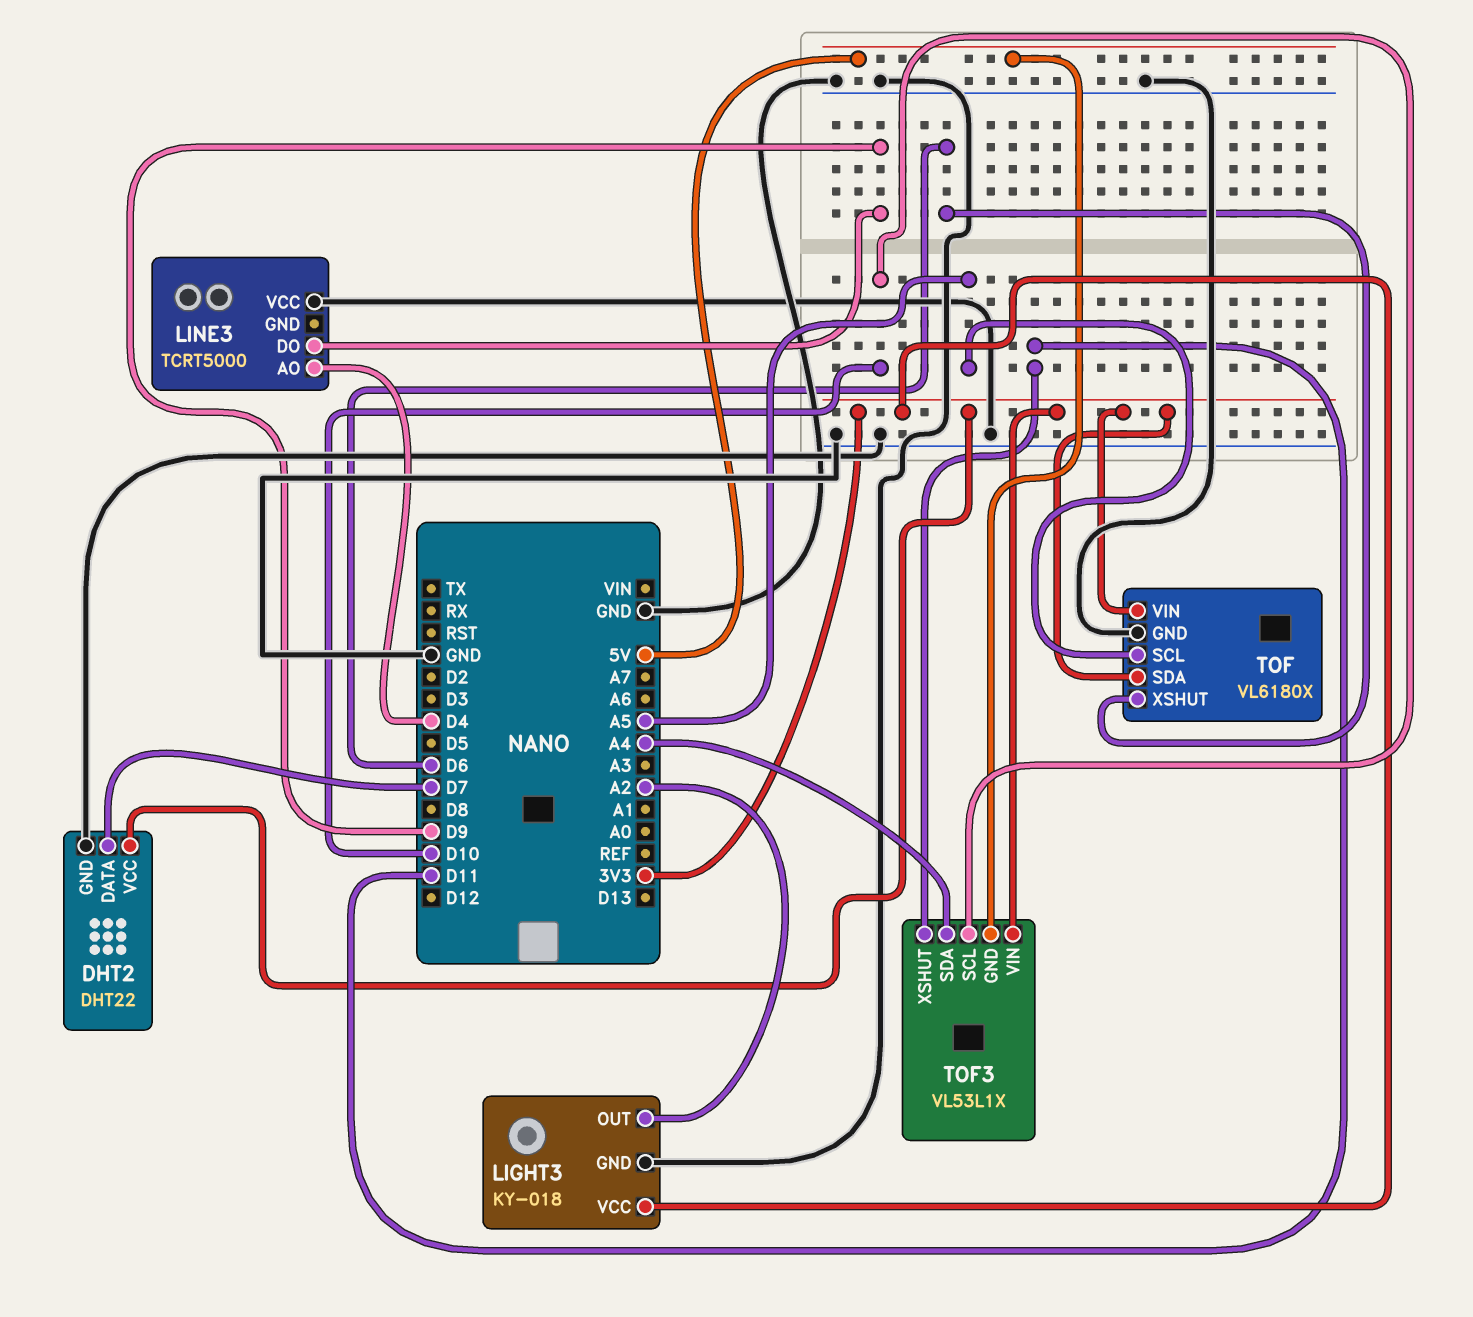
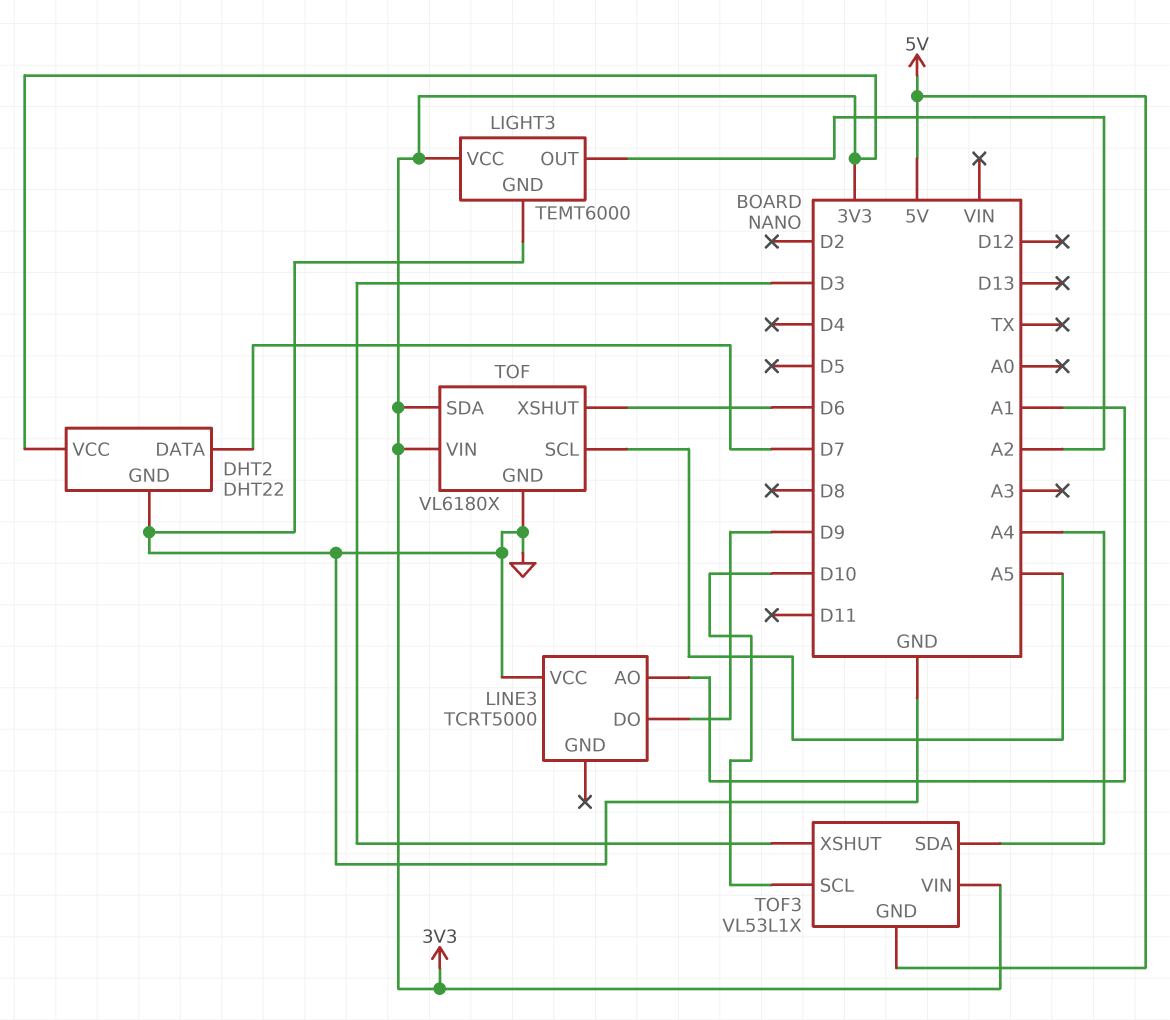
LIGHT3: KY-018 -> TEMT6000
LINE3 pin AO: D4 -> A1
TOF3 pin XSHUT: D11 -> D3

